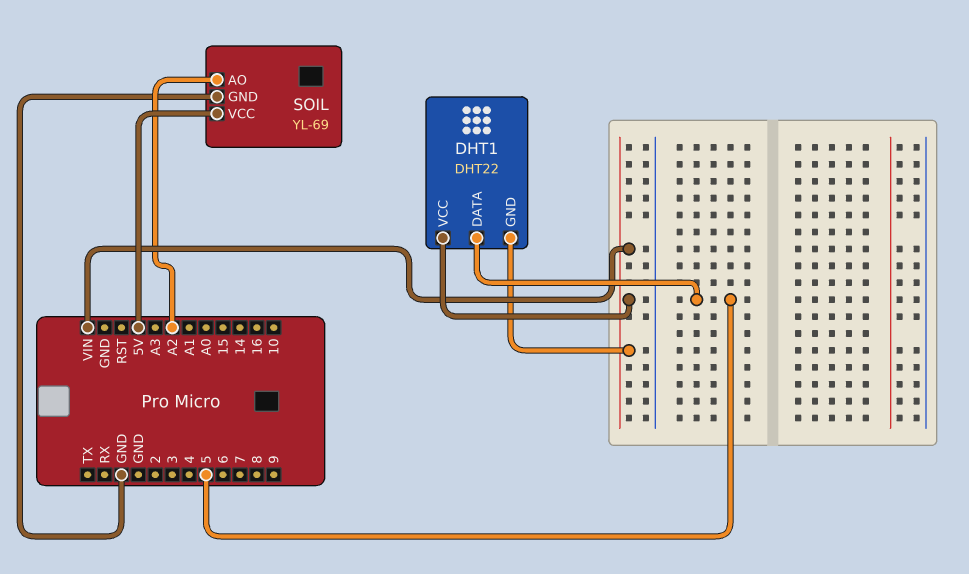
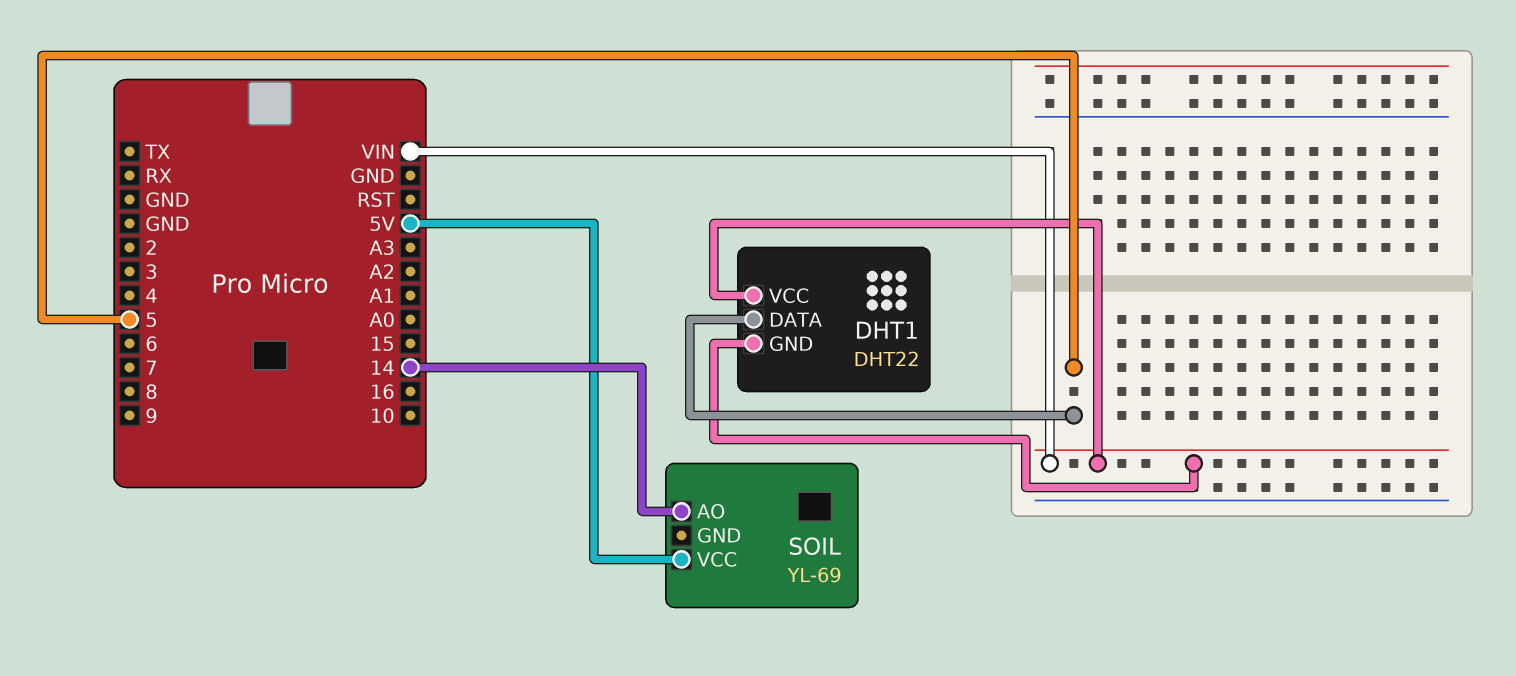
SOIL pin AO: A2 -> 14
SOIL pin GND: GND -> none

